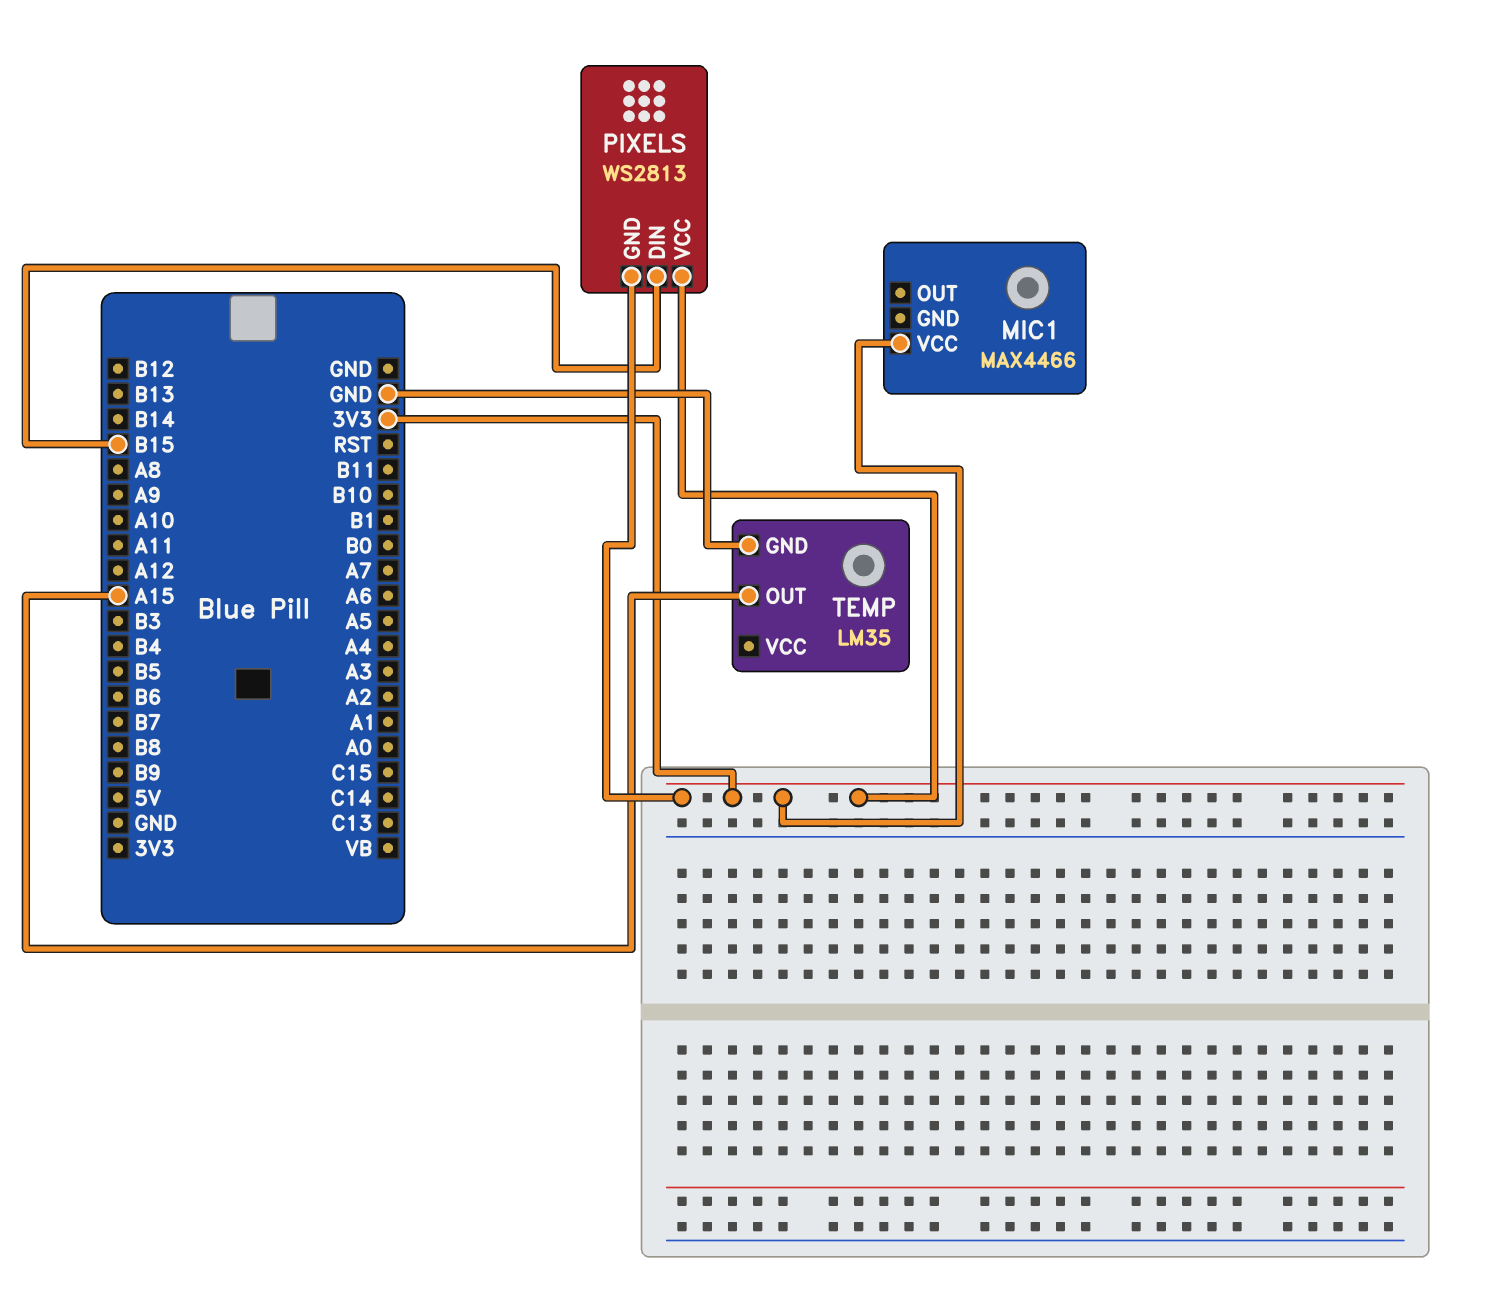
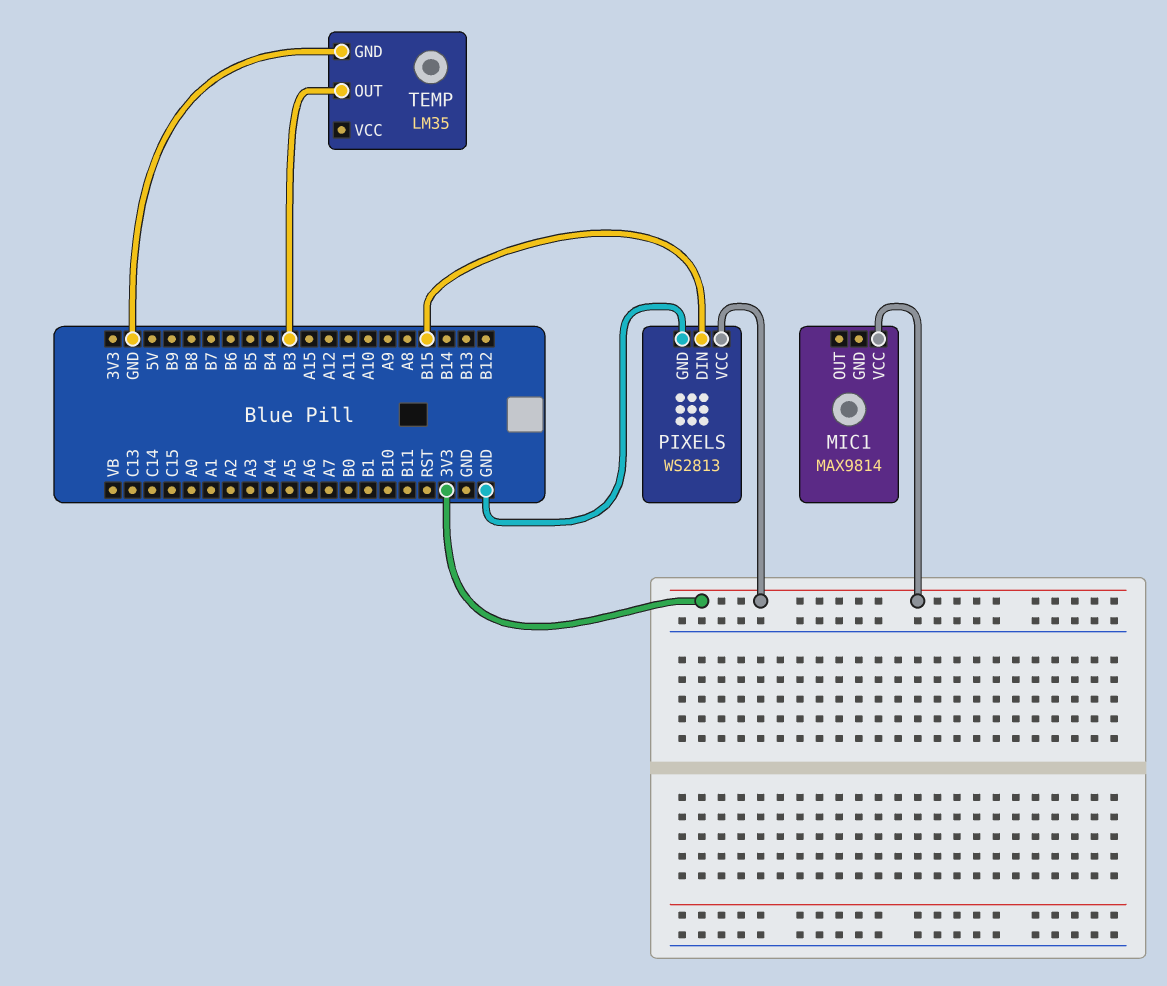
MIC1: MAX4466 -> MAX9814
PIXELS pin GND: 3V3 -> GND
TEMP pin OUT: A15 -> B3

